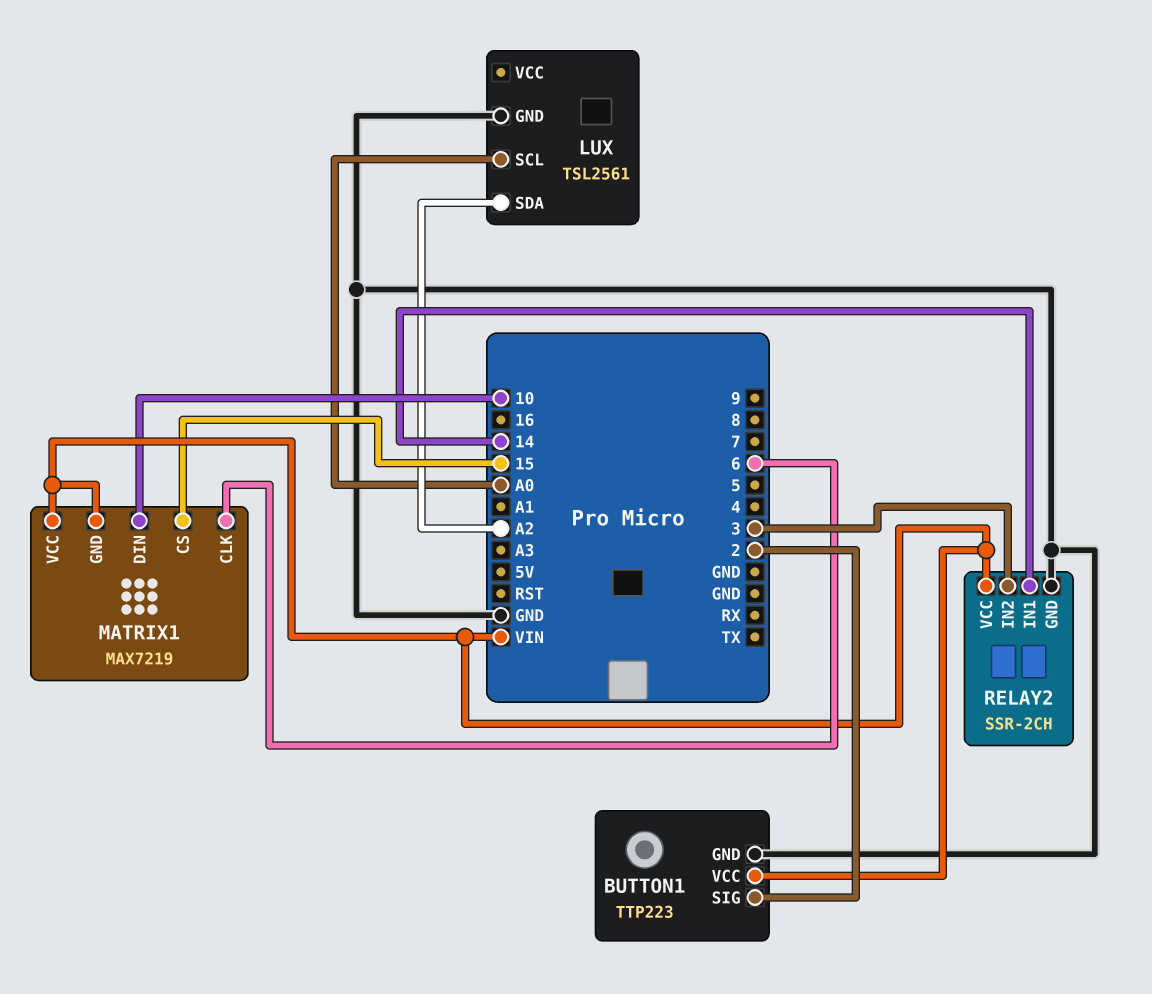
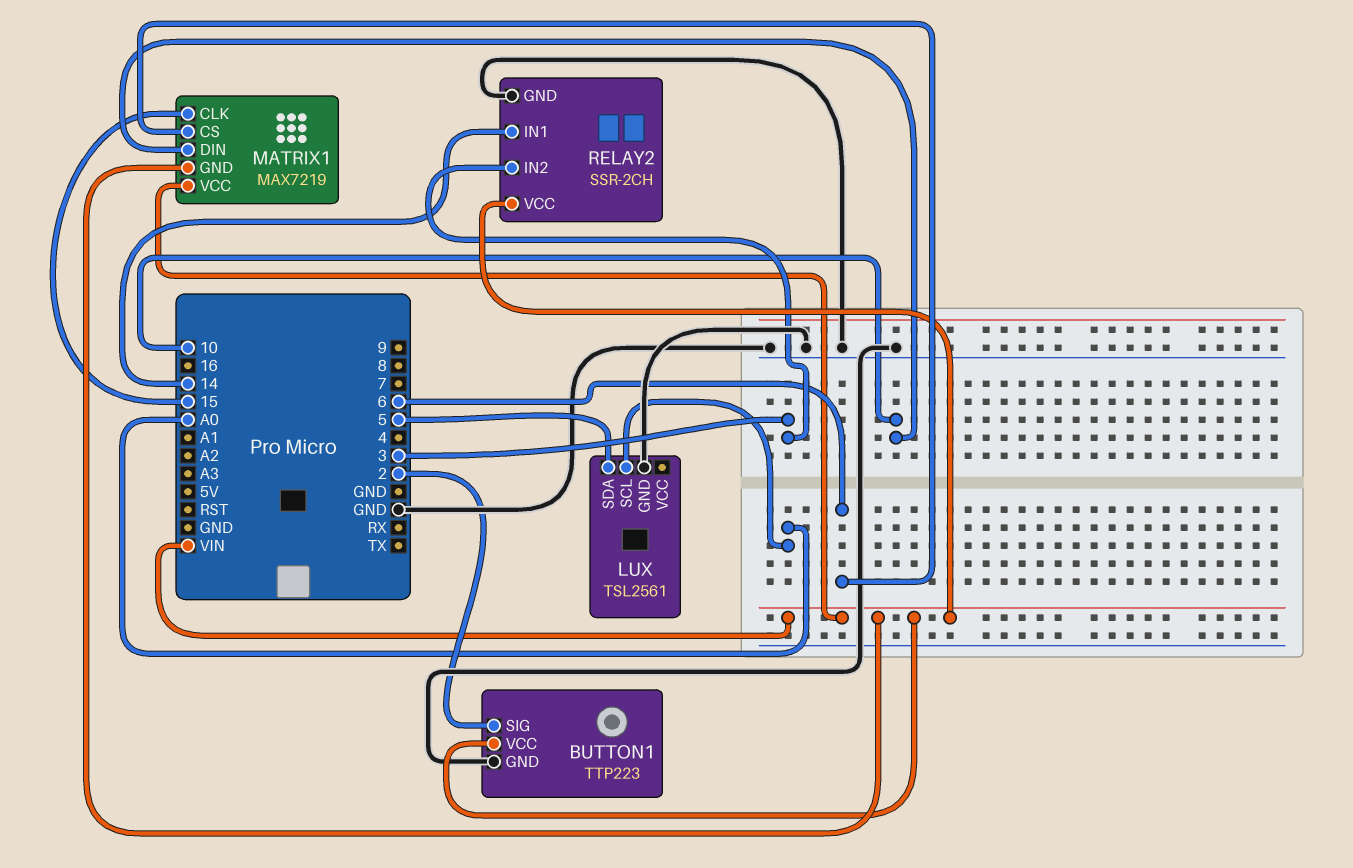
LUX pin SDA: A2 -> 5
MATRIX1 pin CLK: 6 -> 15
MATRIX1 pin CS: 15 -> 6

